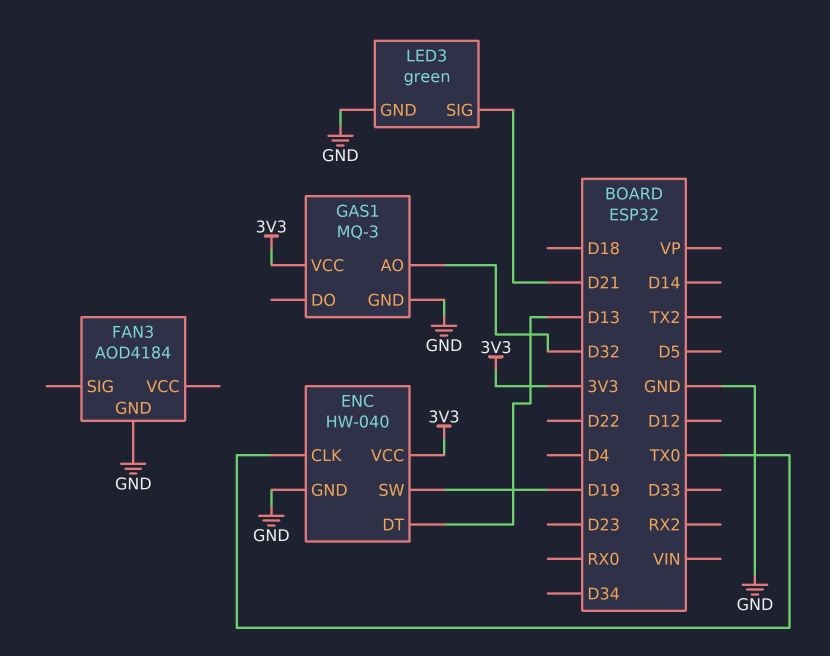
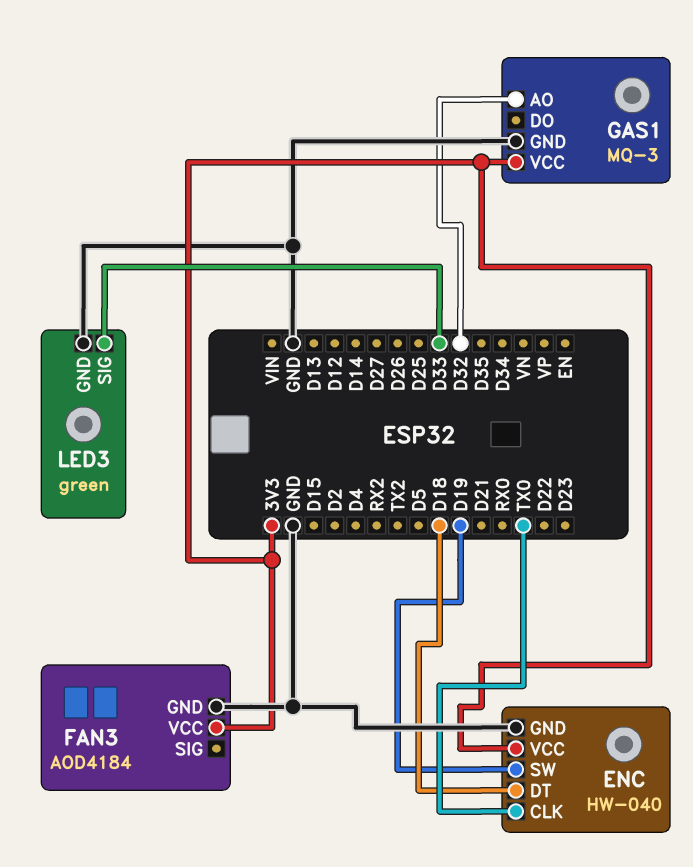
ENC pin DT: D13 -> D18
FAN3 pin VCC: none -> 3V3
LED3 pin SIG: D21 -> D33

